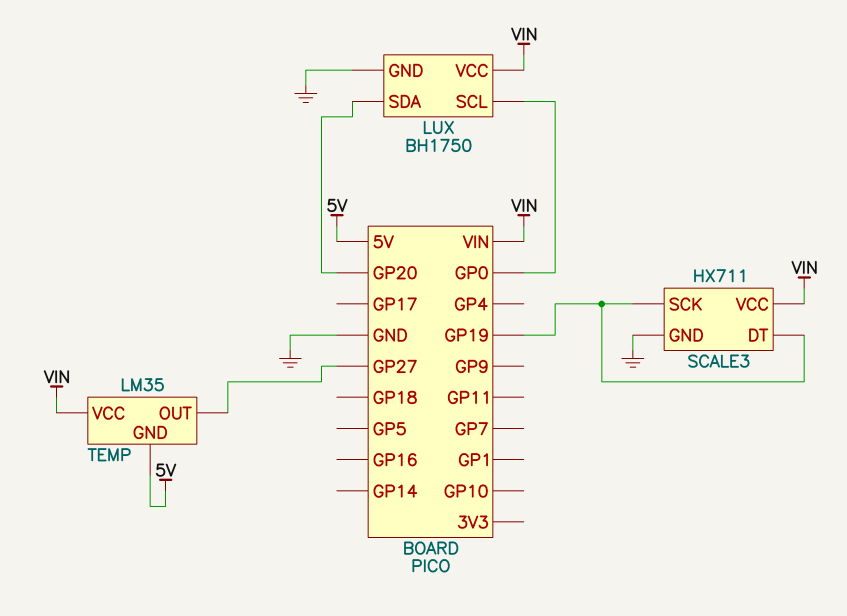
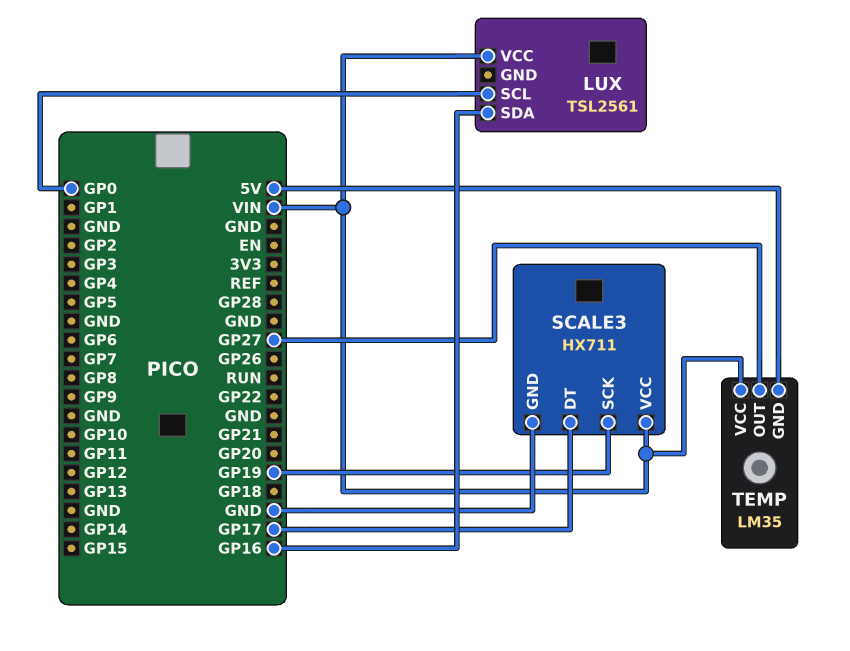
LUX: BH1750 -> TSL2561
LUX pin GND: GND -> none
LUX pin SDA: GP20 -> GP16
SCALE3 pin DT: GP19 -> GP17

